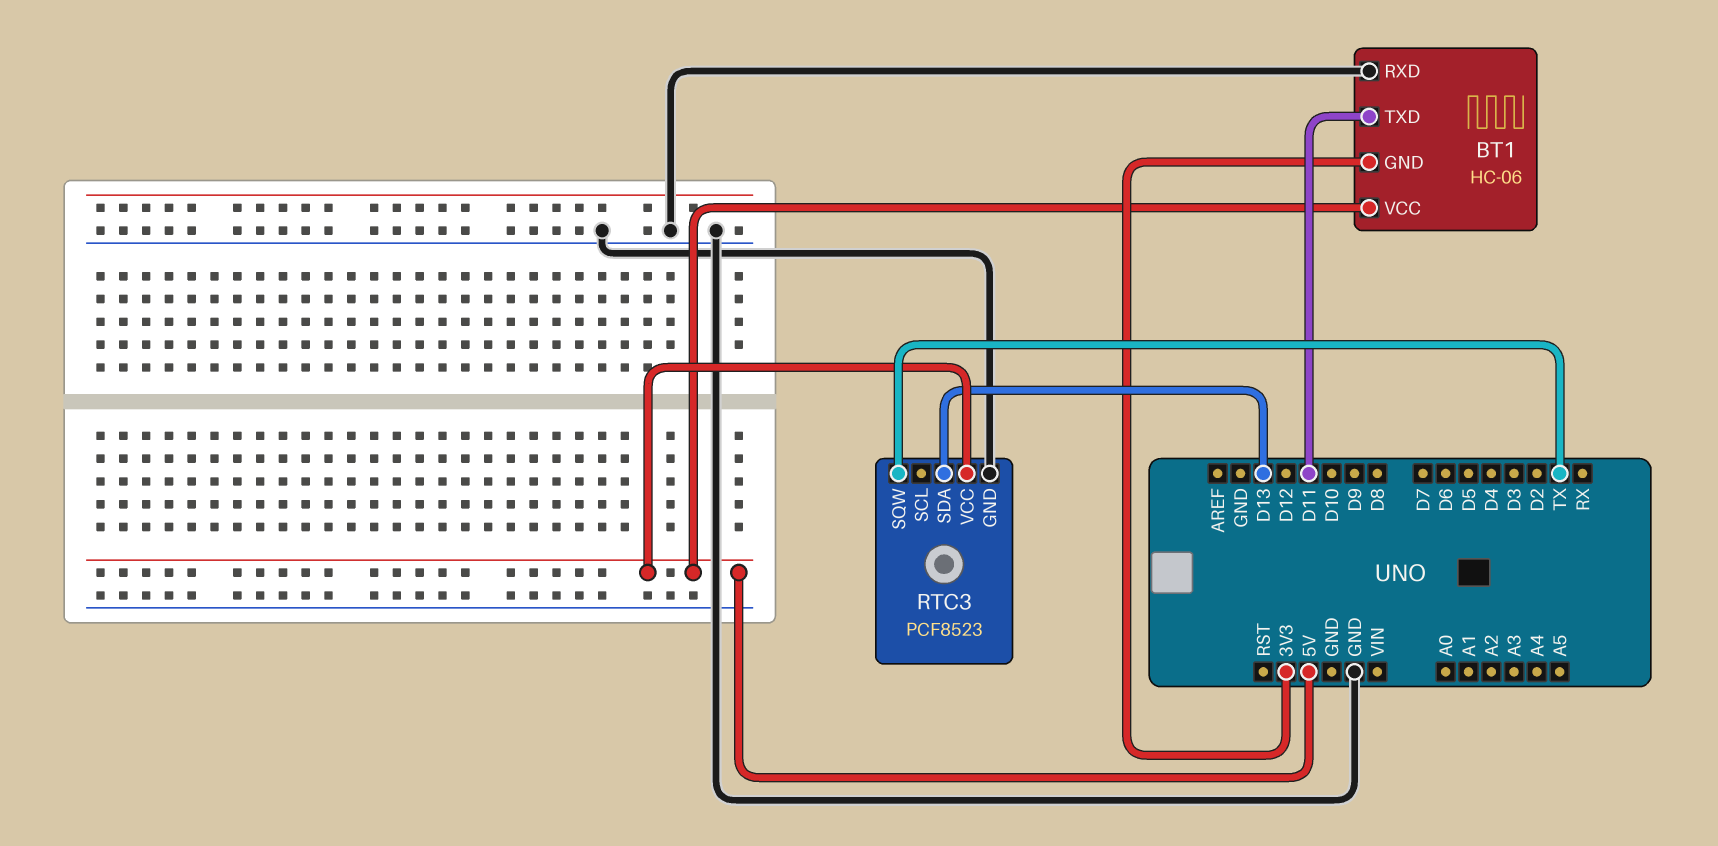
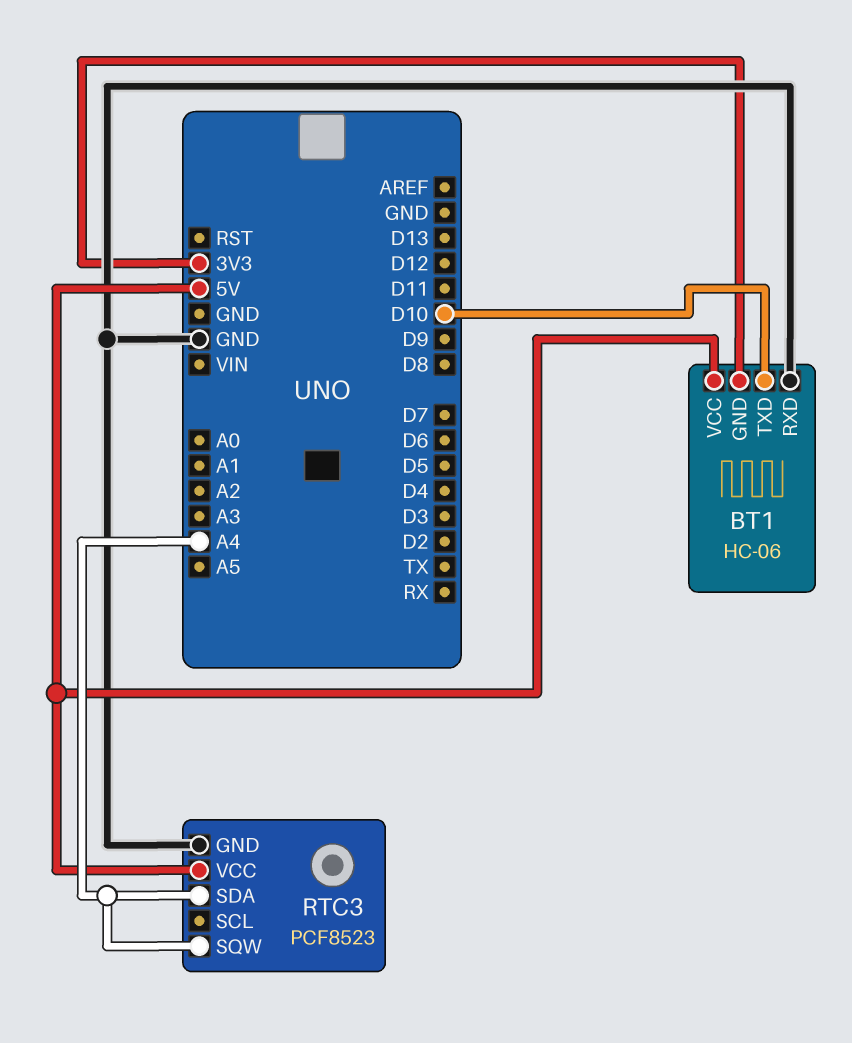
BT1 pin TXD: D11 -> D10
RTC3 pin SDA: D13 -> A4
RTC3 pin SQW: TX -> A4

